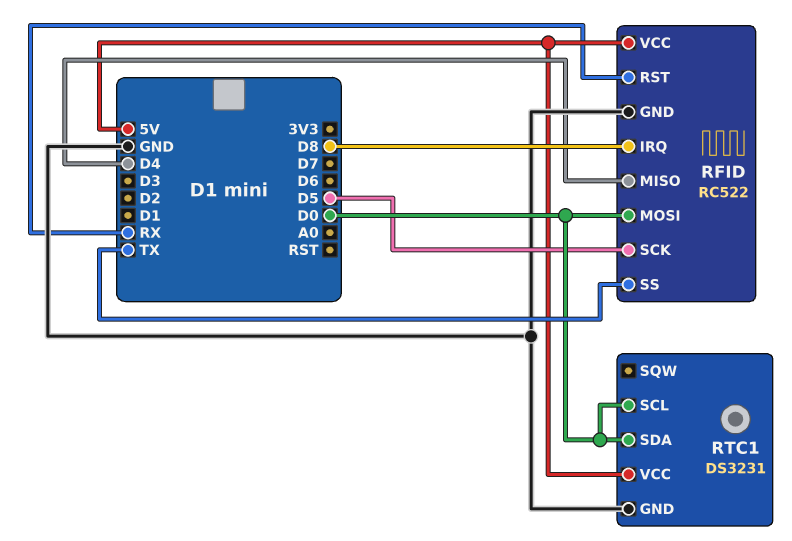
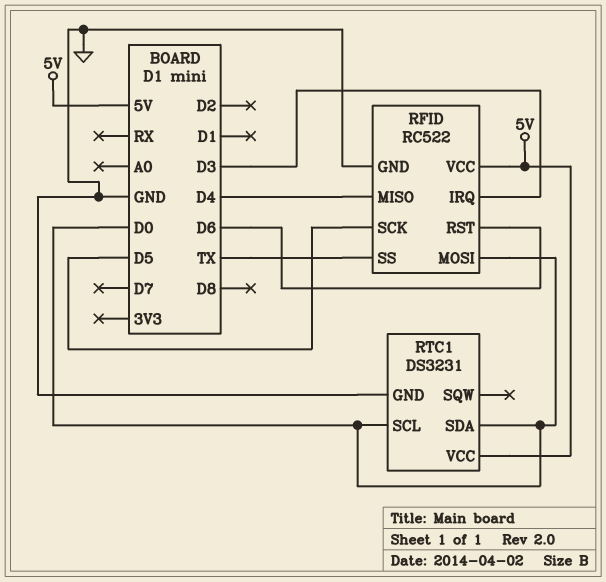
RFID pin IRQ: D8 -> D3
RFID pin RST: RX -> D6

